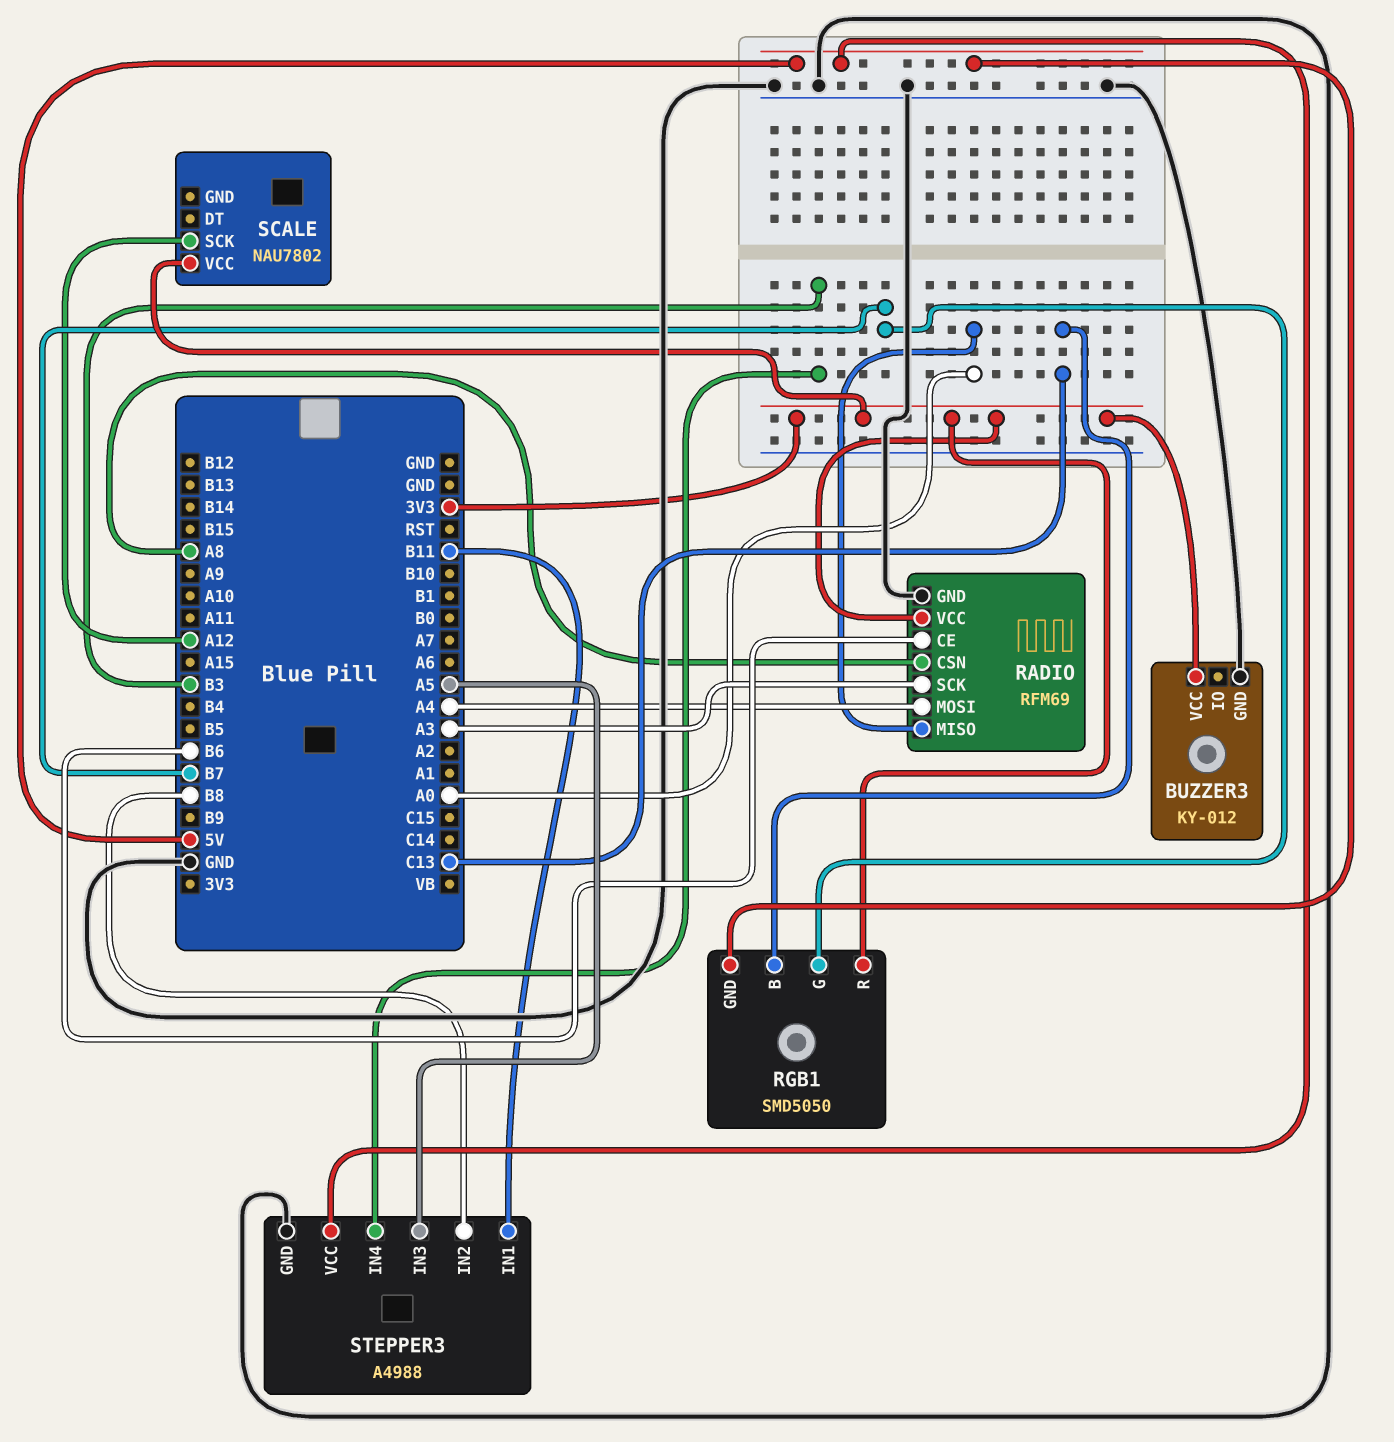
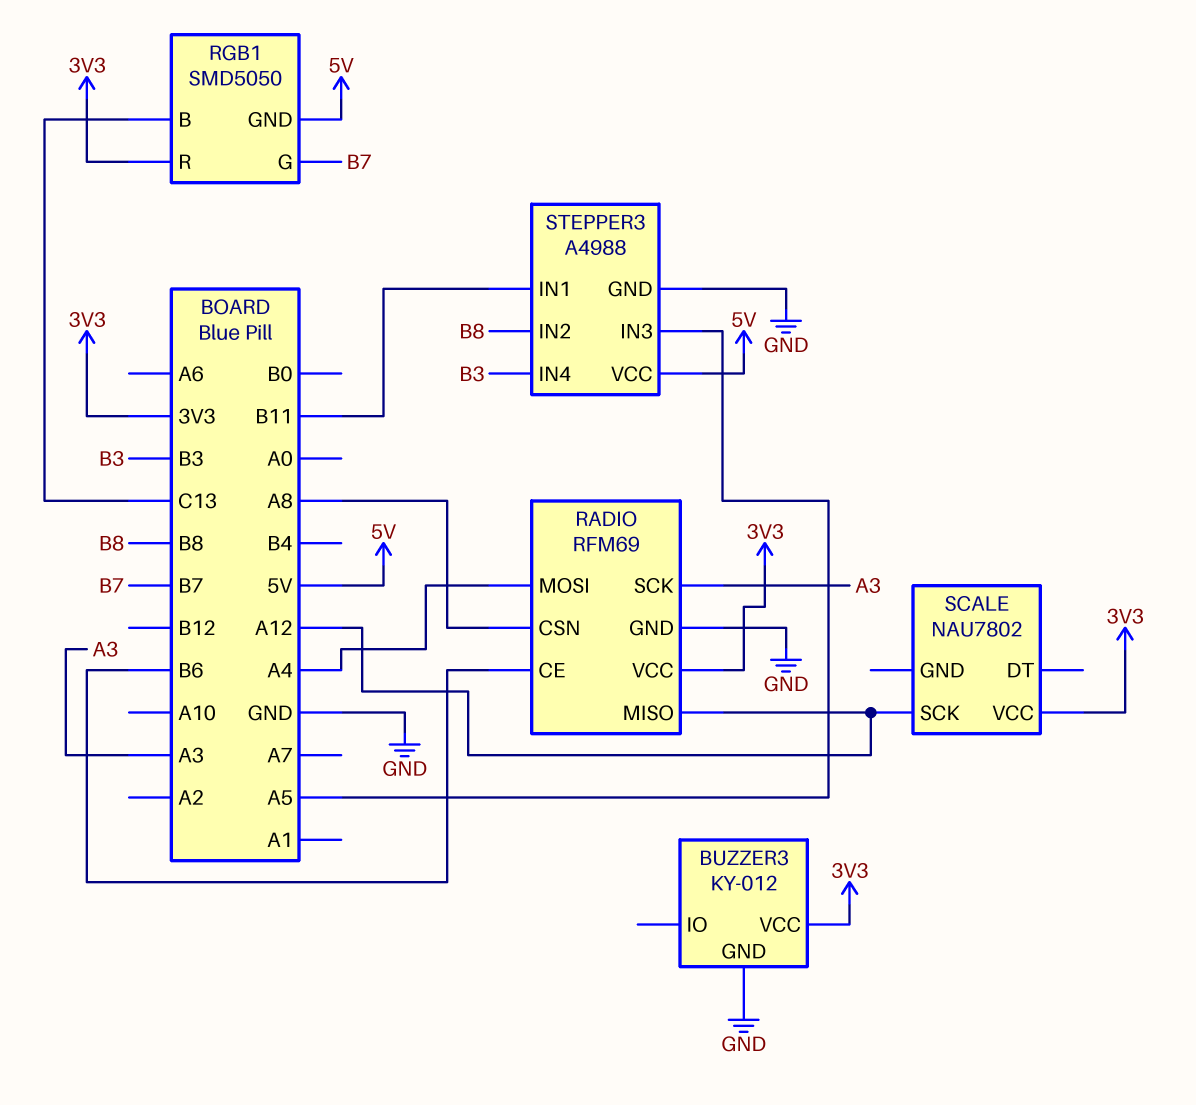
RADIO pin MISO: A0 -> A12

